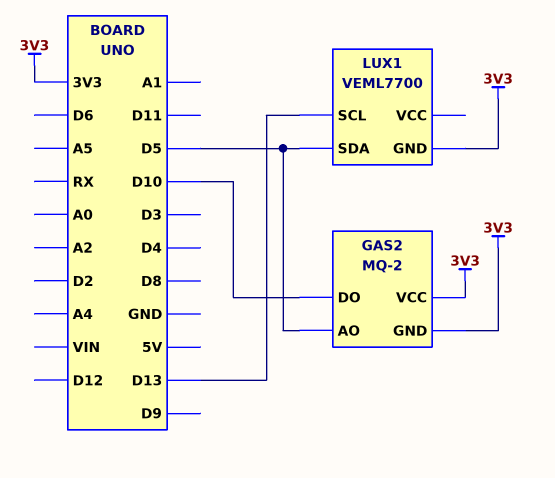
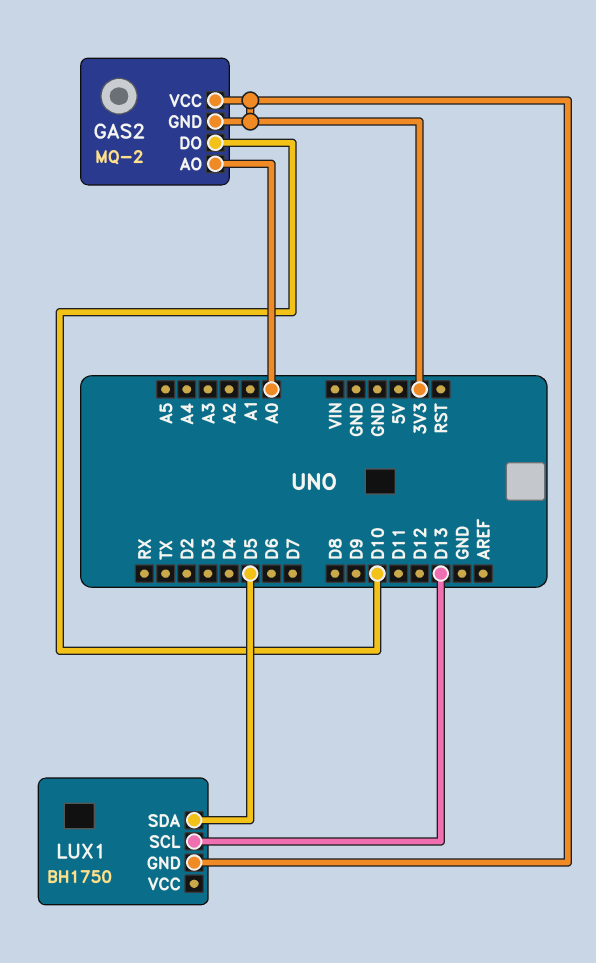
GAS2 pin AO: D5 -> A0
LUX1: VEML7700 -> BH1750

